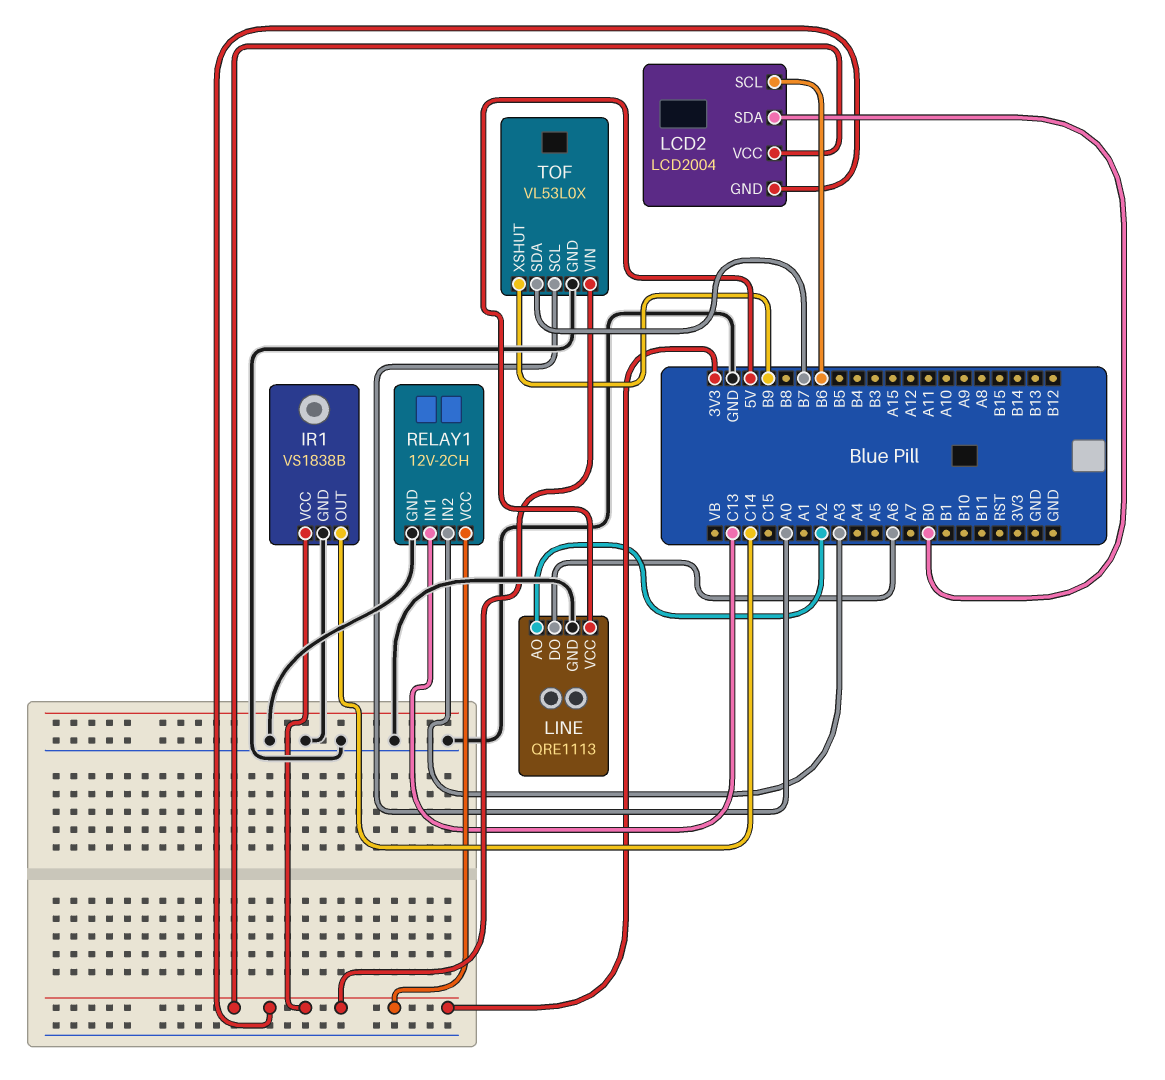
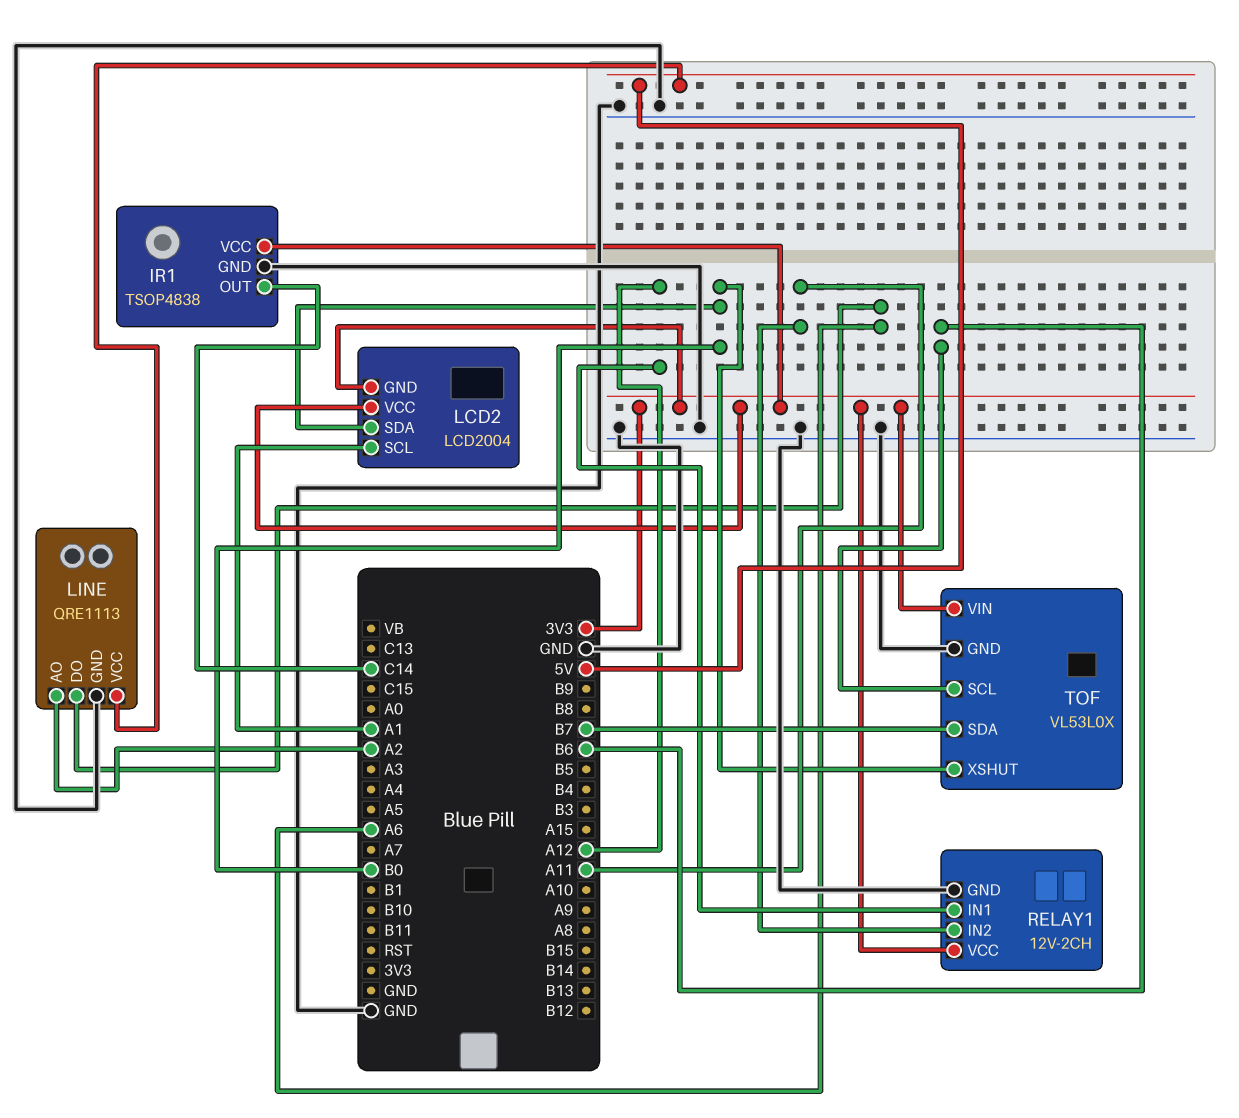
IR1: VS1838B -> TSOP4838
LCD2 pin SCL: B6 -> A1
RELAY1 pin IN1: C13 -> A12
RELAY1 pin IN2: A3 -> A11
TOF pin SCL: A0 -> B6
TOF pin XSHUT: B9 -> B0

